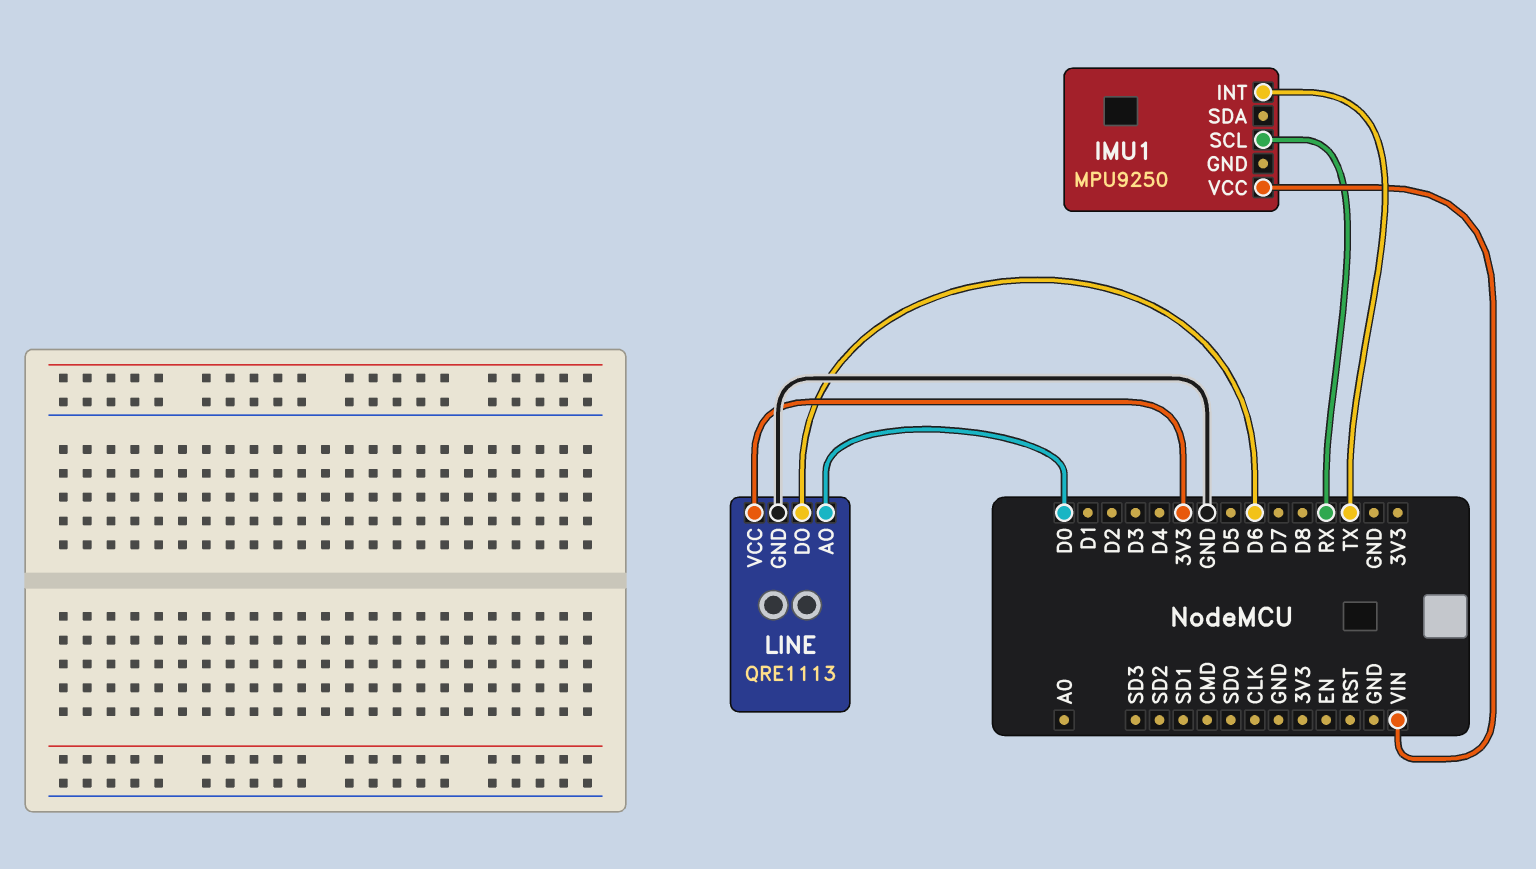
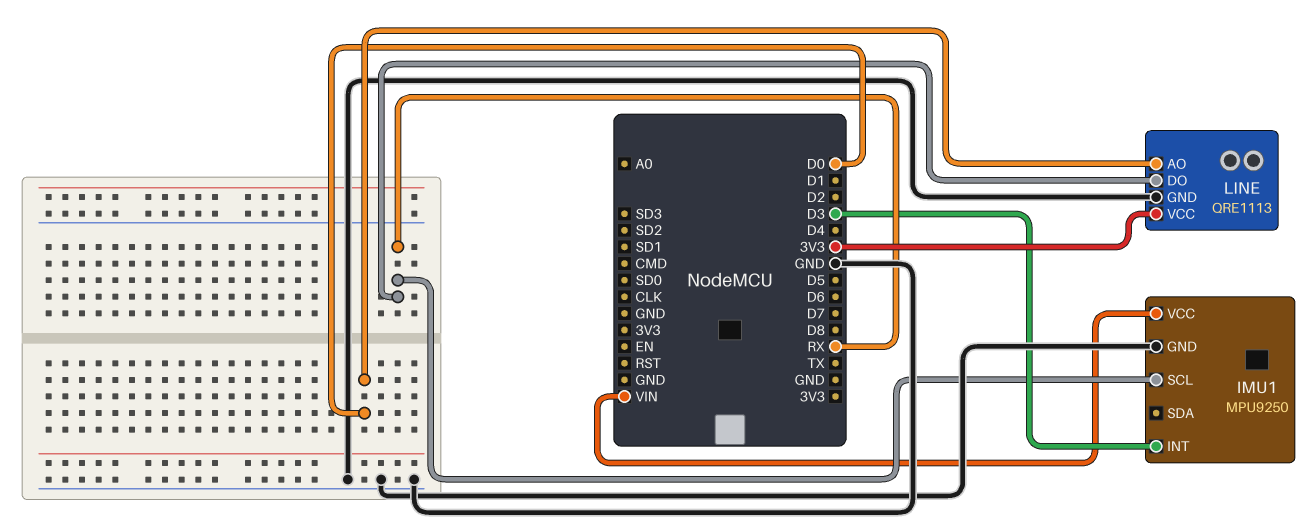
IMU1 pin GND: none -> GND
IMU1 pin INT: TX -> D3
LINE pin DO: D6 -> RX

